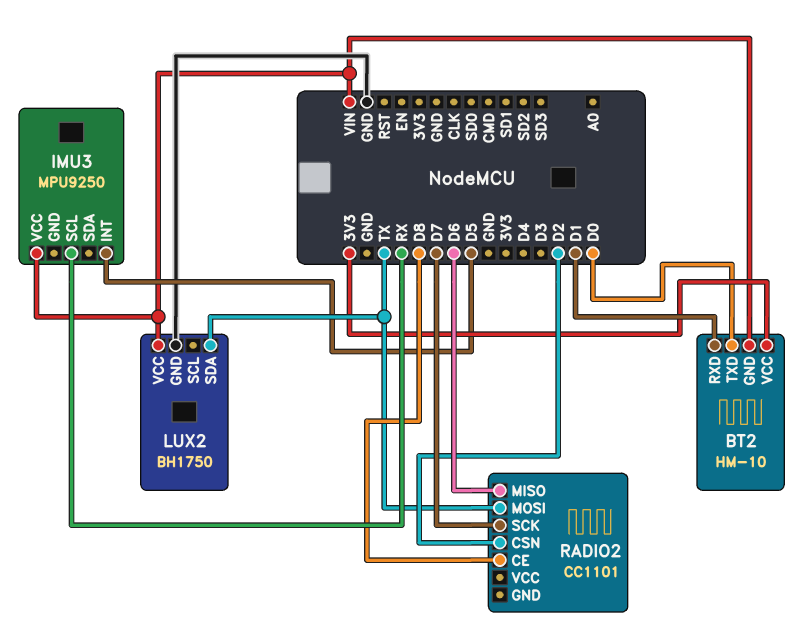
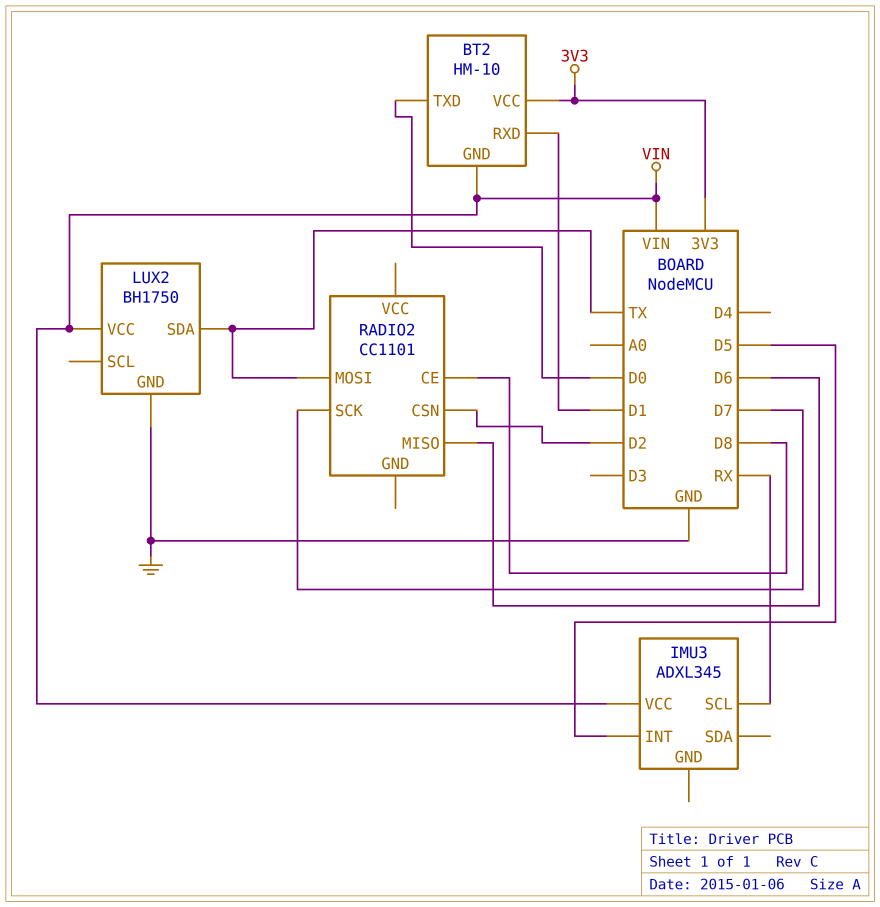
IMU3: MPU9250 -> ADXL345

